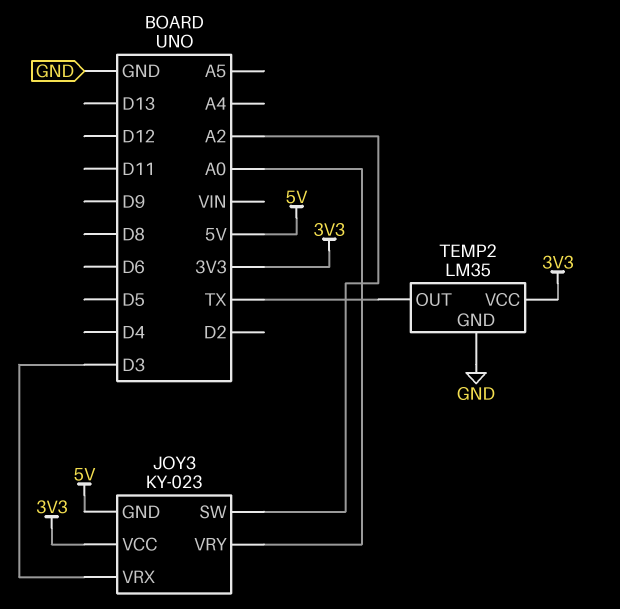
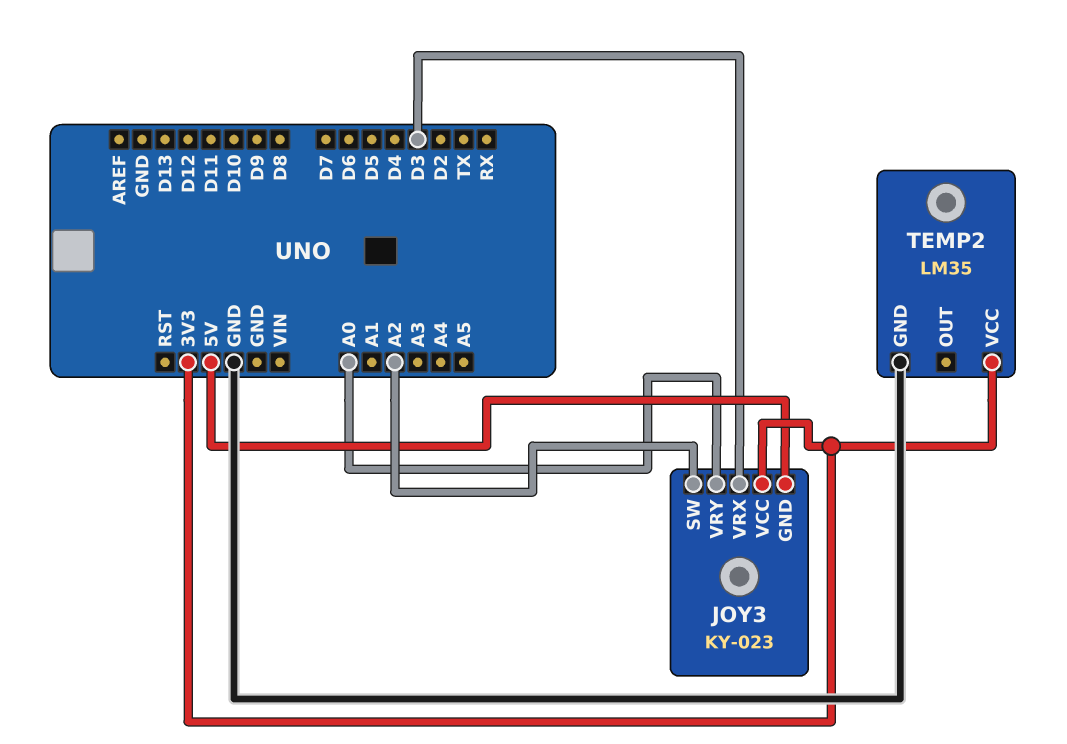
TEMP2 pin OUT: TX -> none

